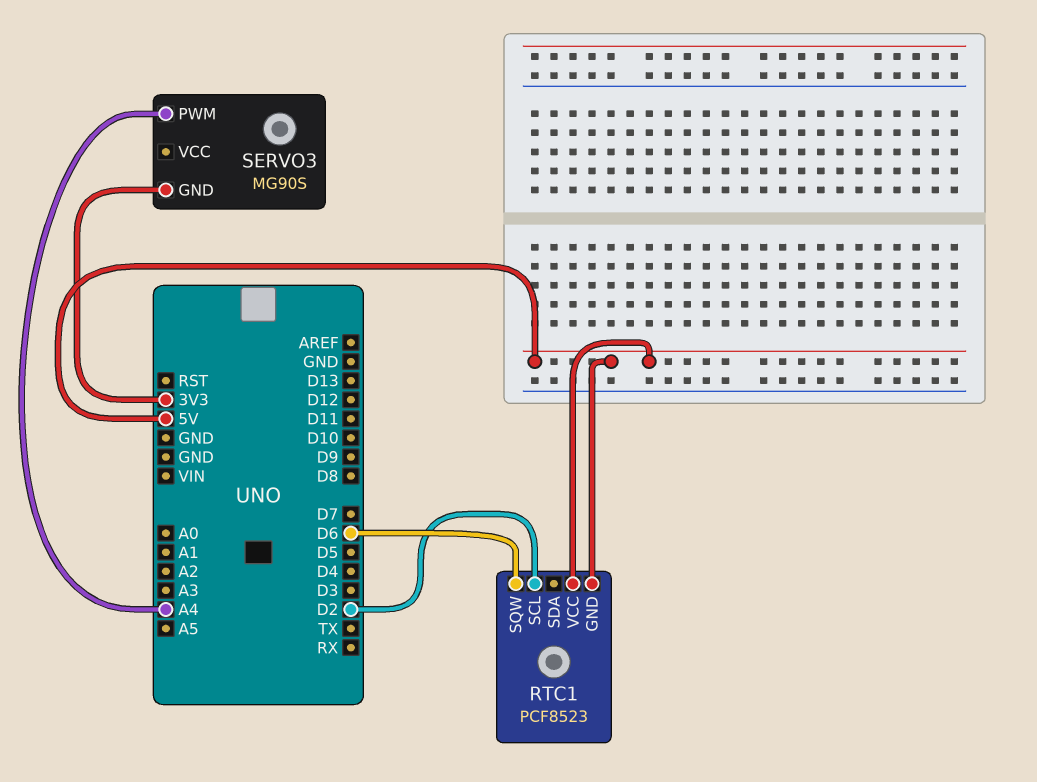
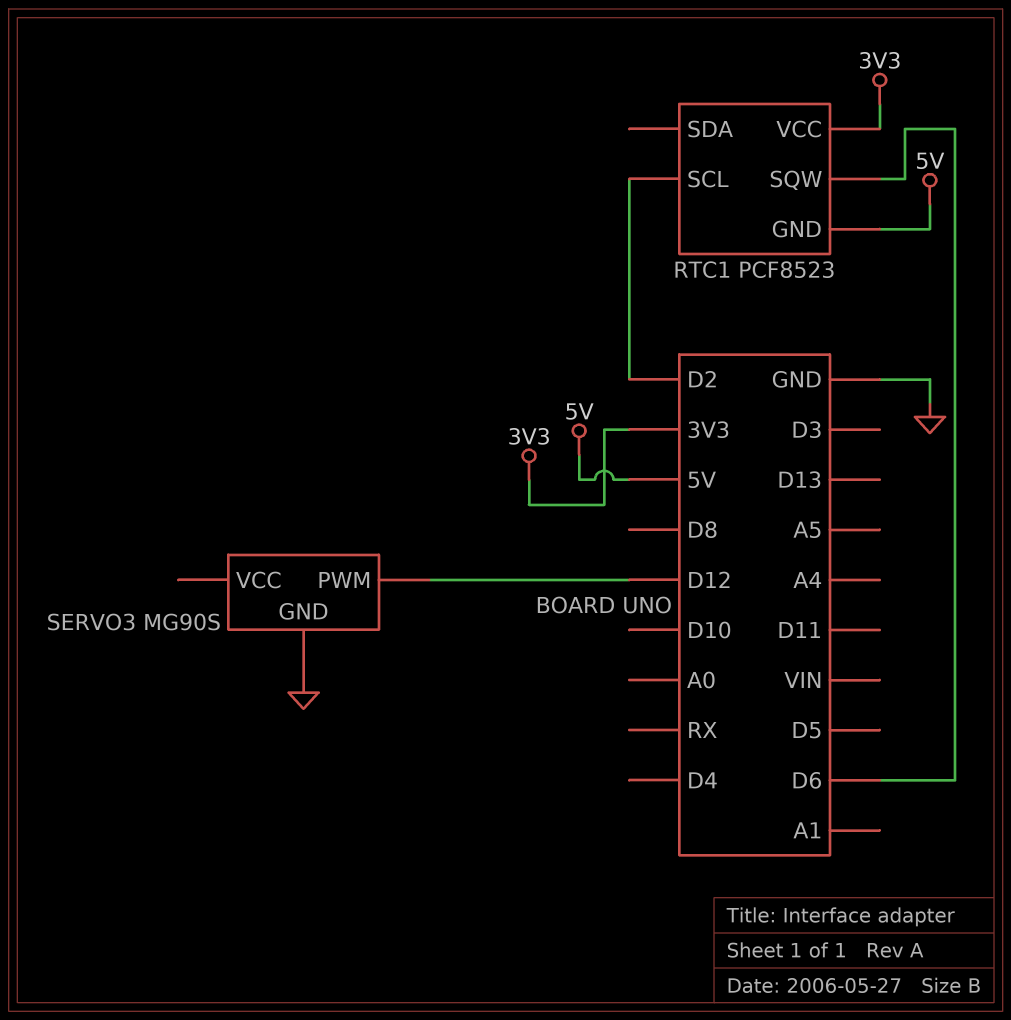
RTC1 pin VCC: 5V -> 3V3
SERVO3 pin GND: 3V3 -> GND
SERVO3 pin PWM: A4 -> D12

